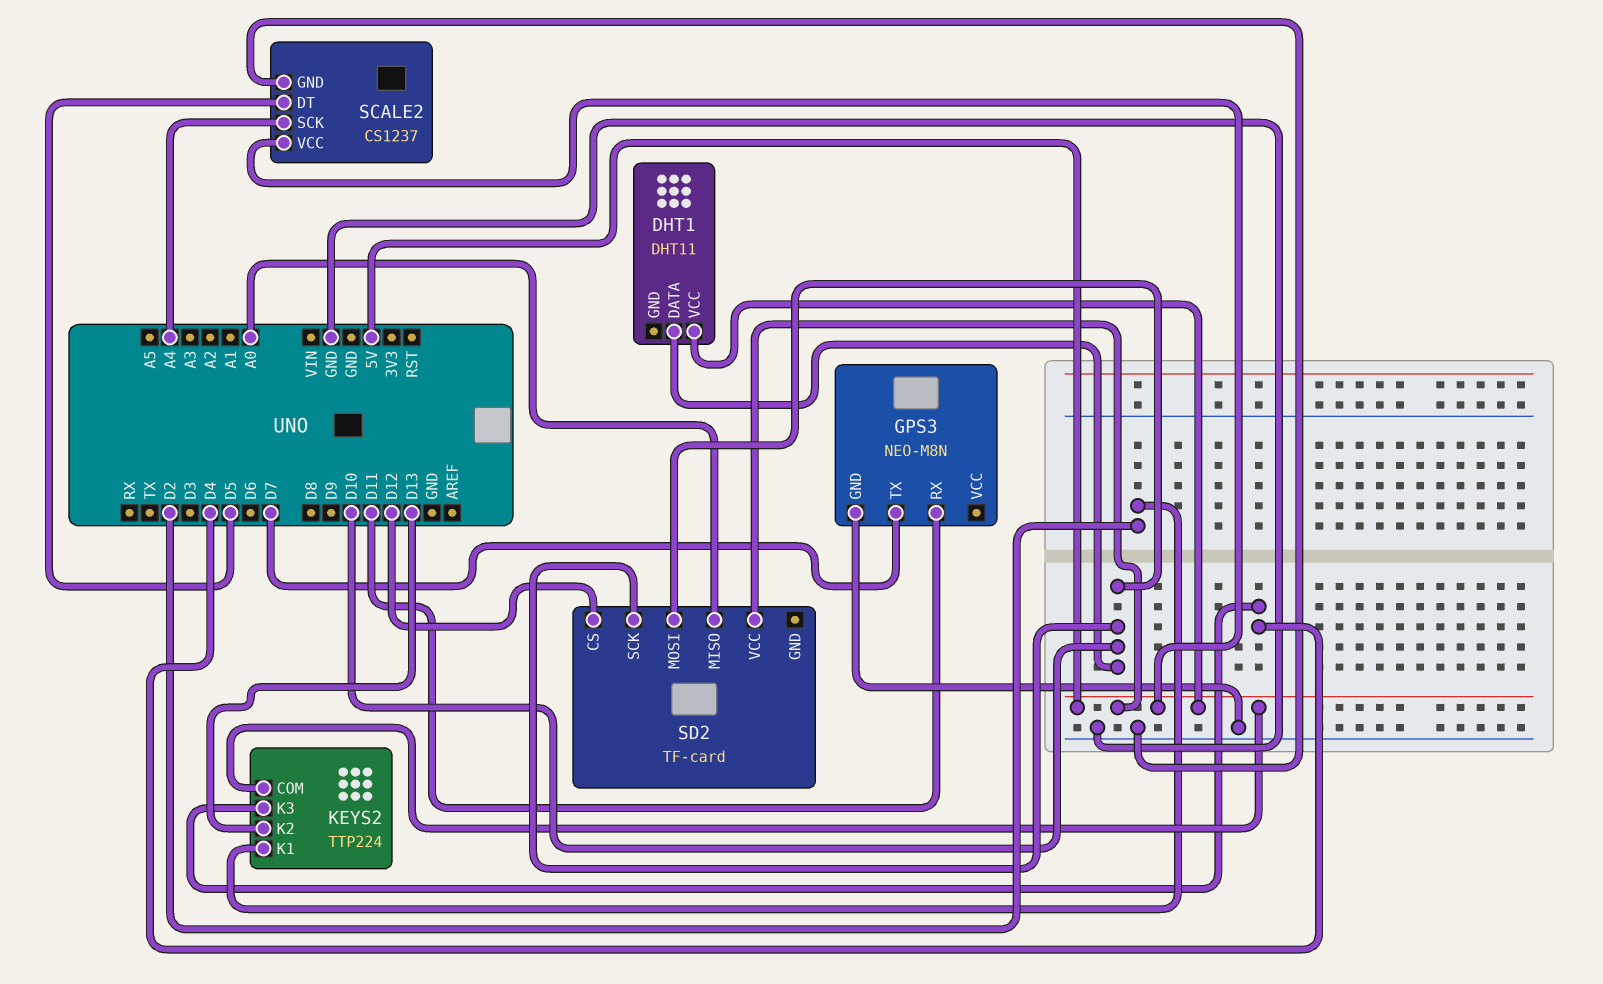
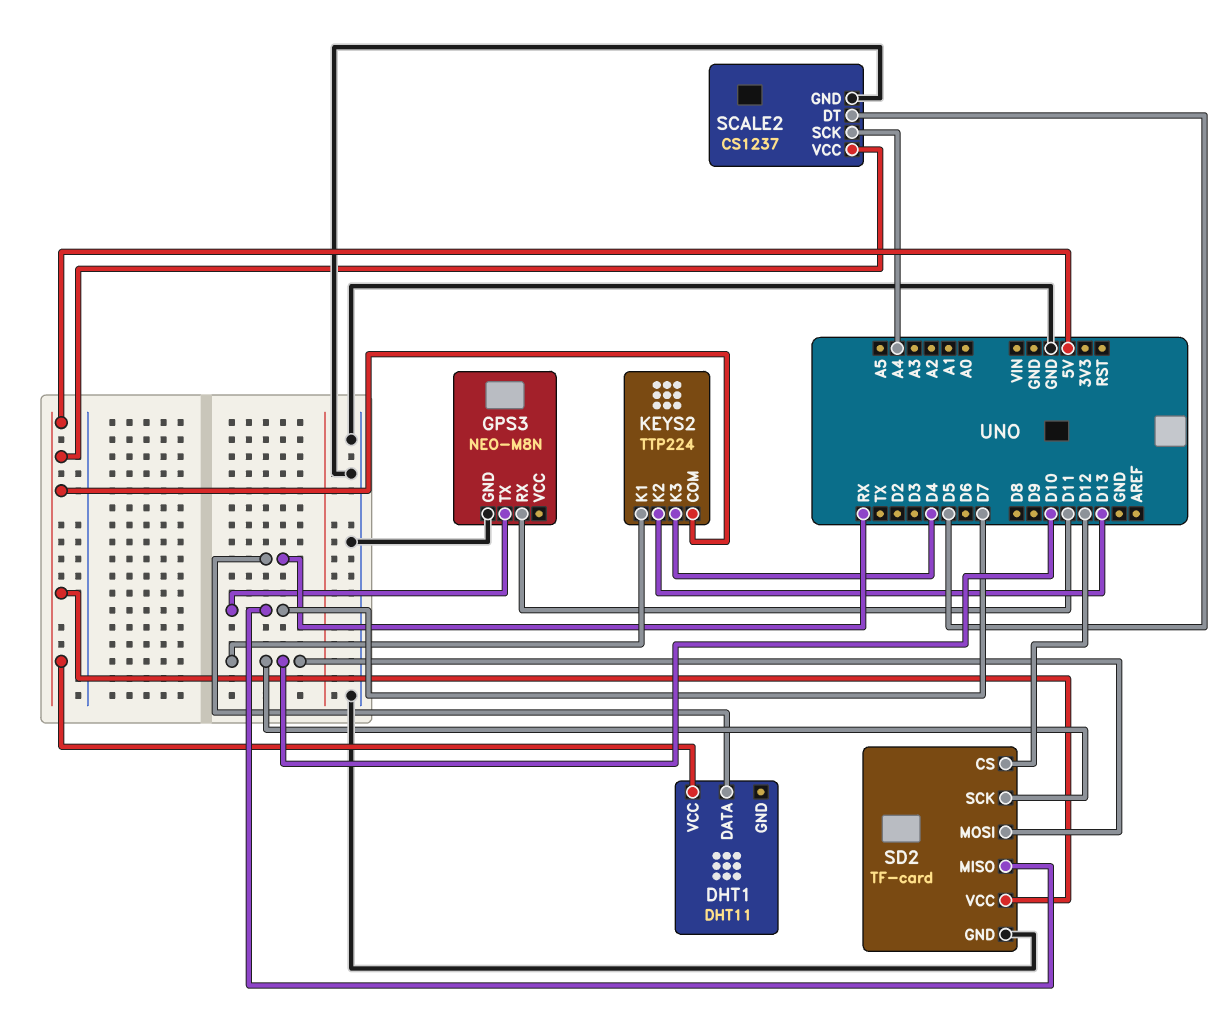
DHT1 pin DATA: D10 -> RX
KEYS2 pin K1: D2 -> D10
SD2 pin GND: none -> GND
SD2 pin MISO: A0 -> D7

